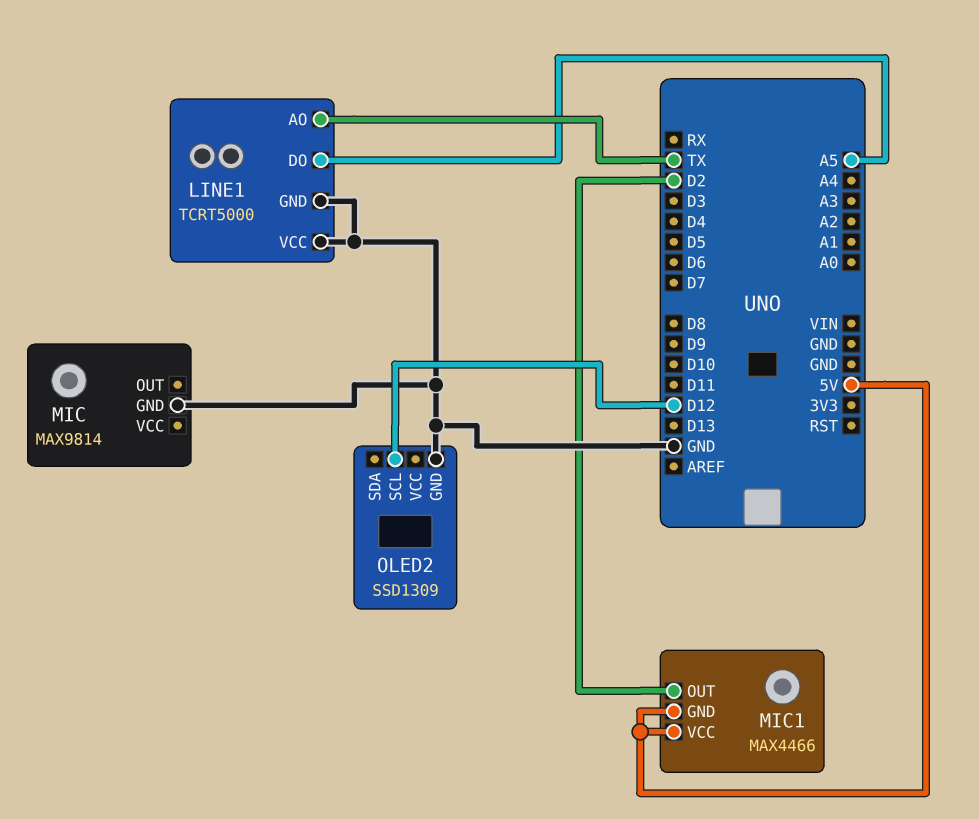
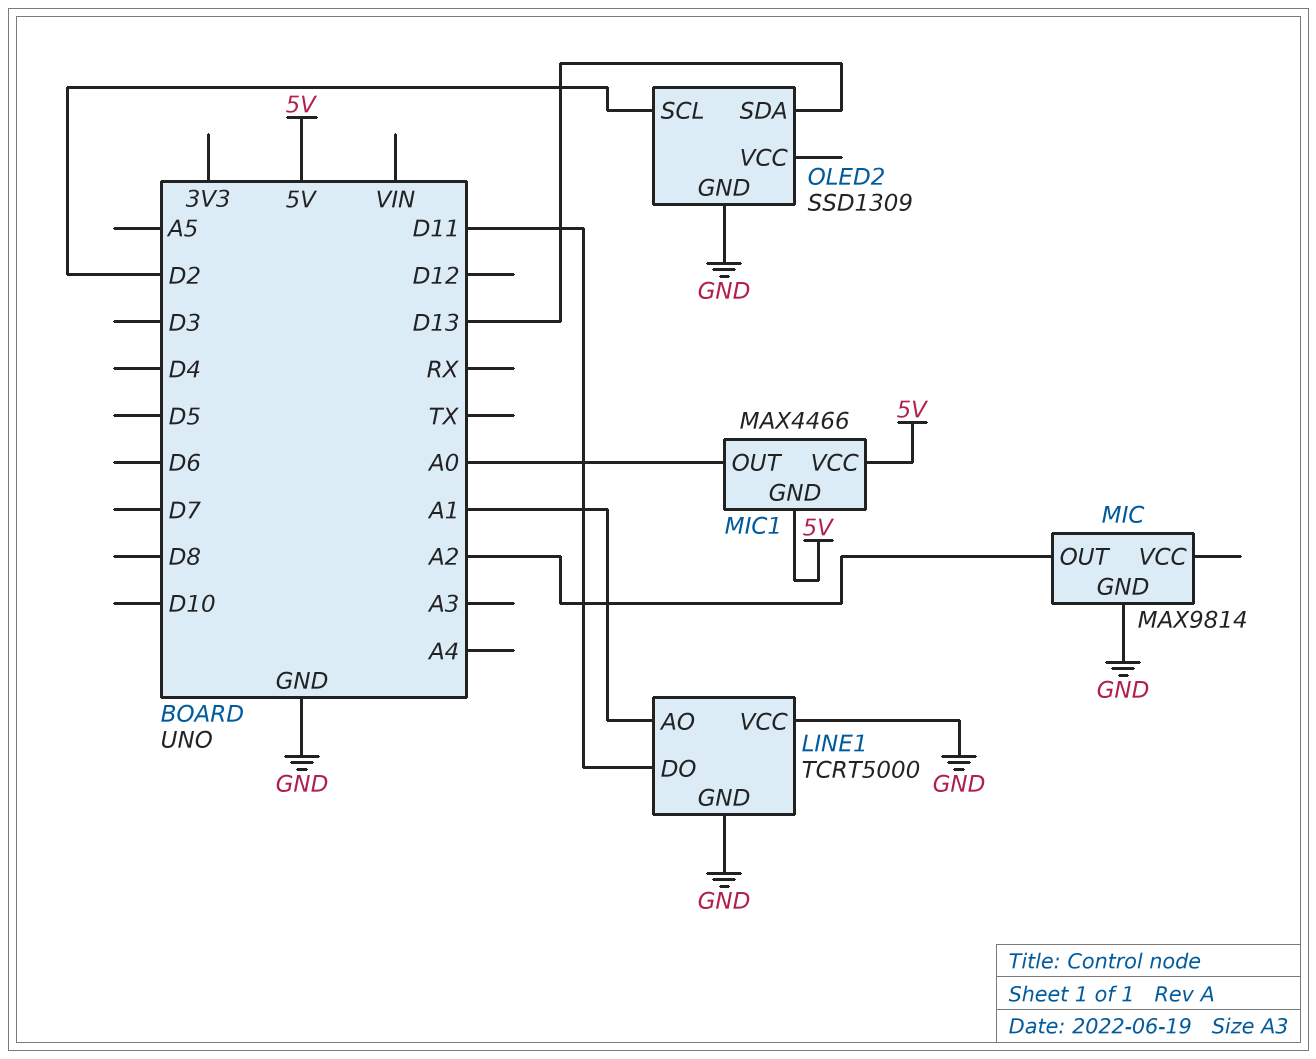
LINE1 pin AO: TX -> A1
LINE1 pin DO: A5 -> D11
MIC pin OUT: none -> A2
MIC1 pin OUT: D2 -> A0
OLED2 pin SCL: D12 -> D2
OLED2 pin SDA: none -> D13

